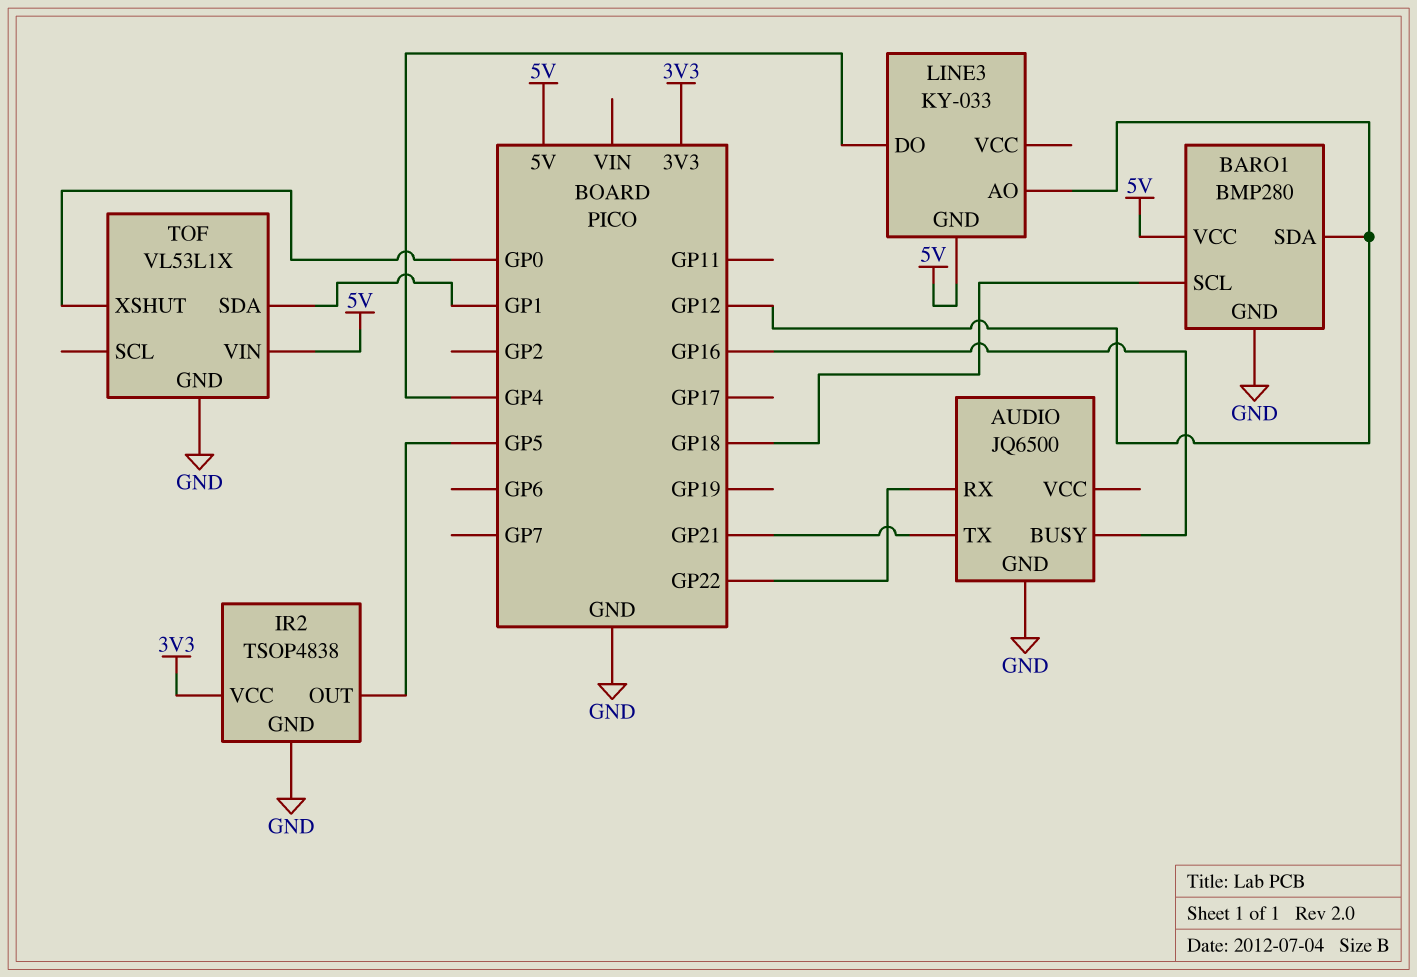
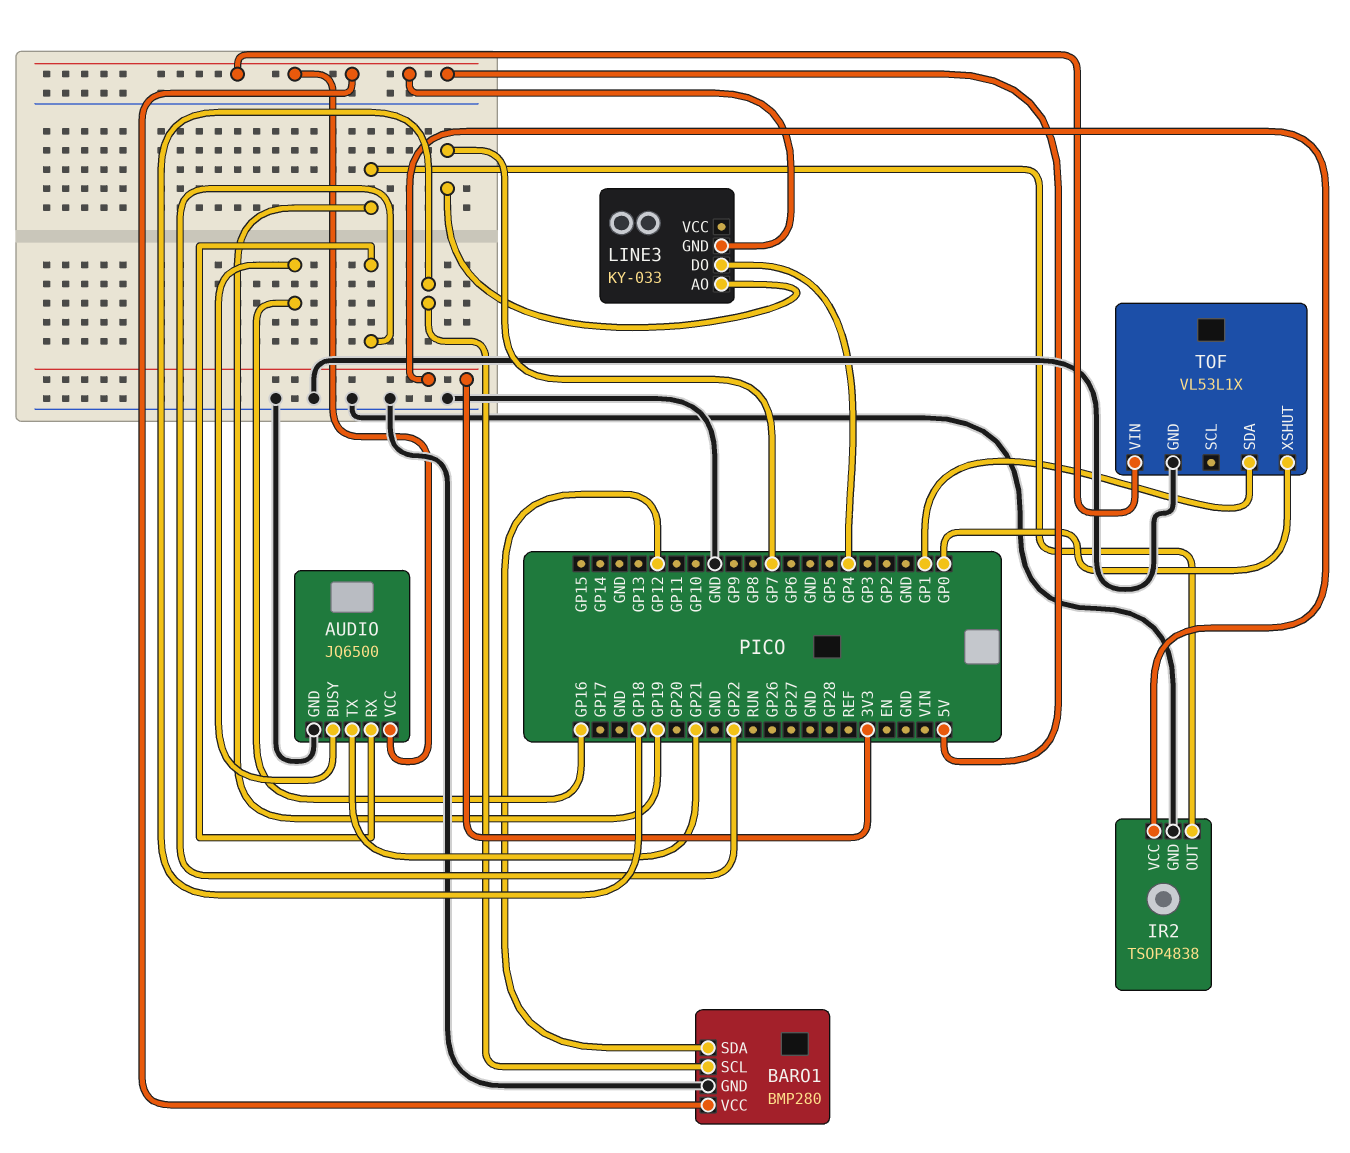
AUDIO pin VCC: none -> 5V
IR2 pin OUT: GP5 -> GP19
LINE3 pin AO: GP12 -> GP7

